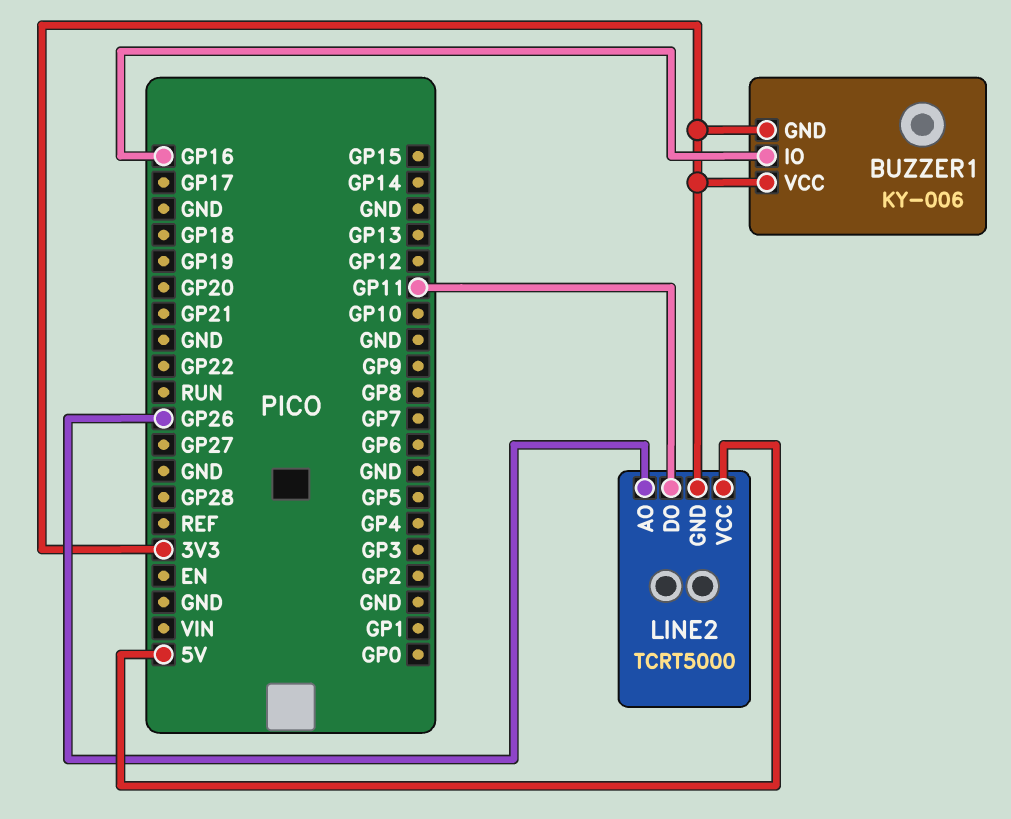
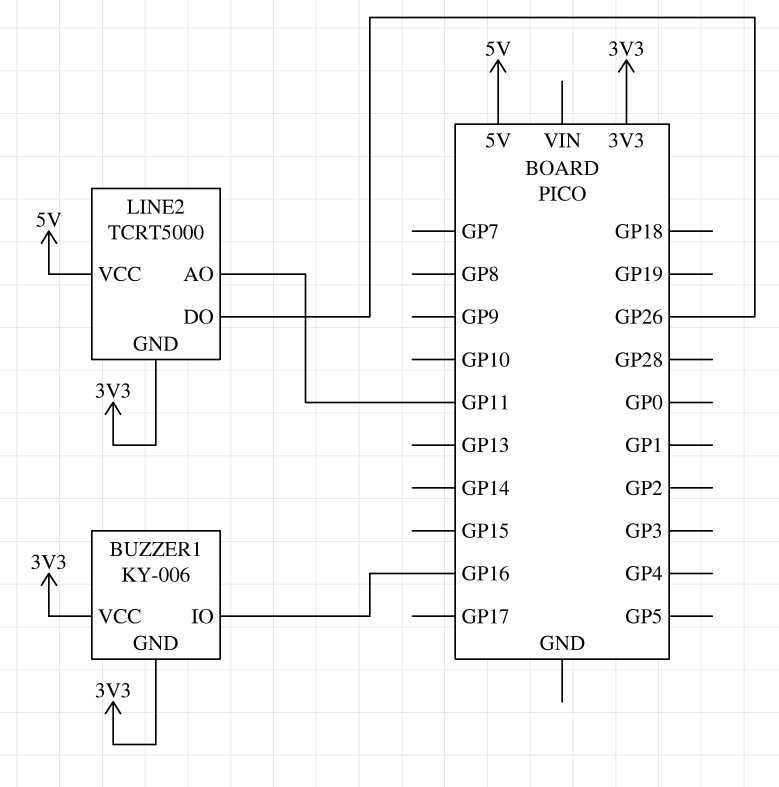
LINE2 pin AO: GP26 -> GP11
LINE2 pin DO: GP11 -> GP26

